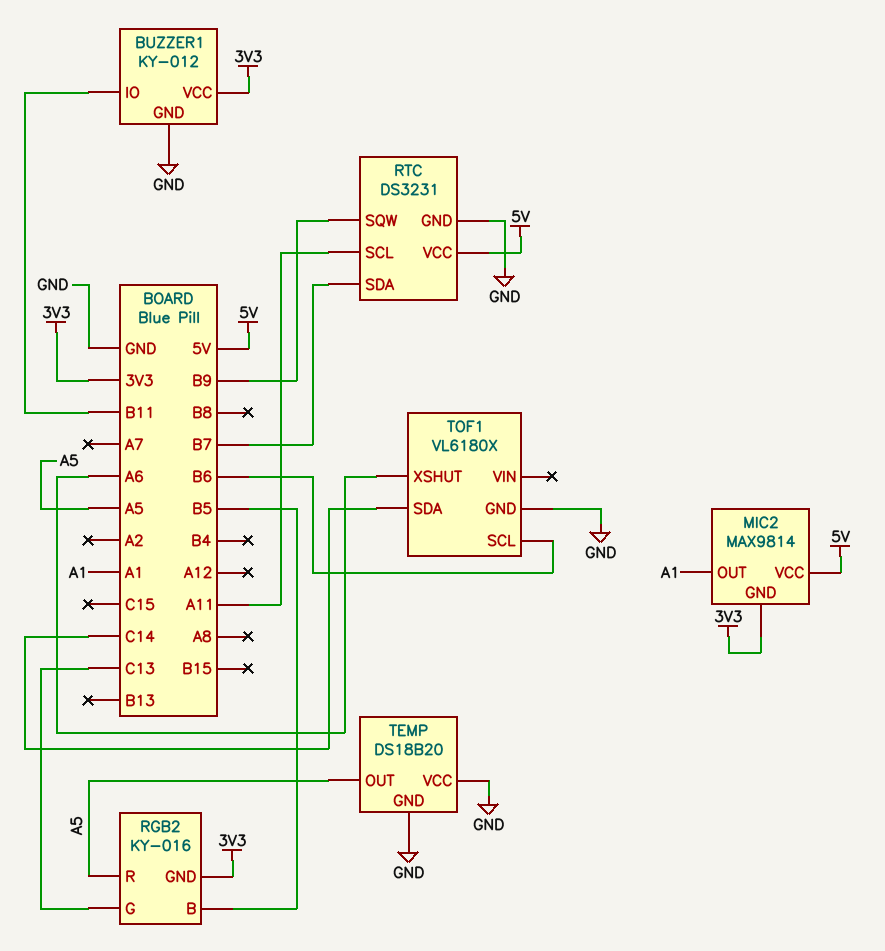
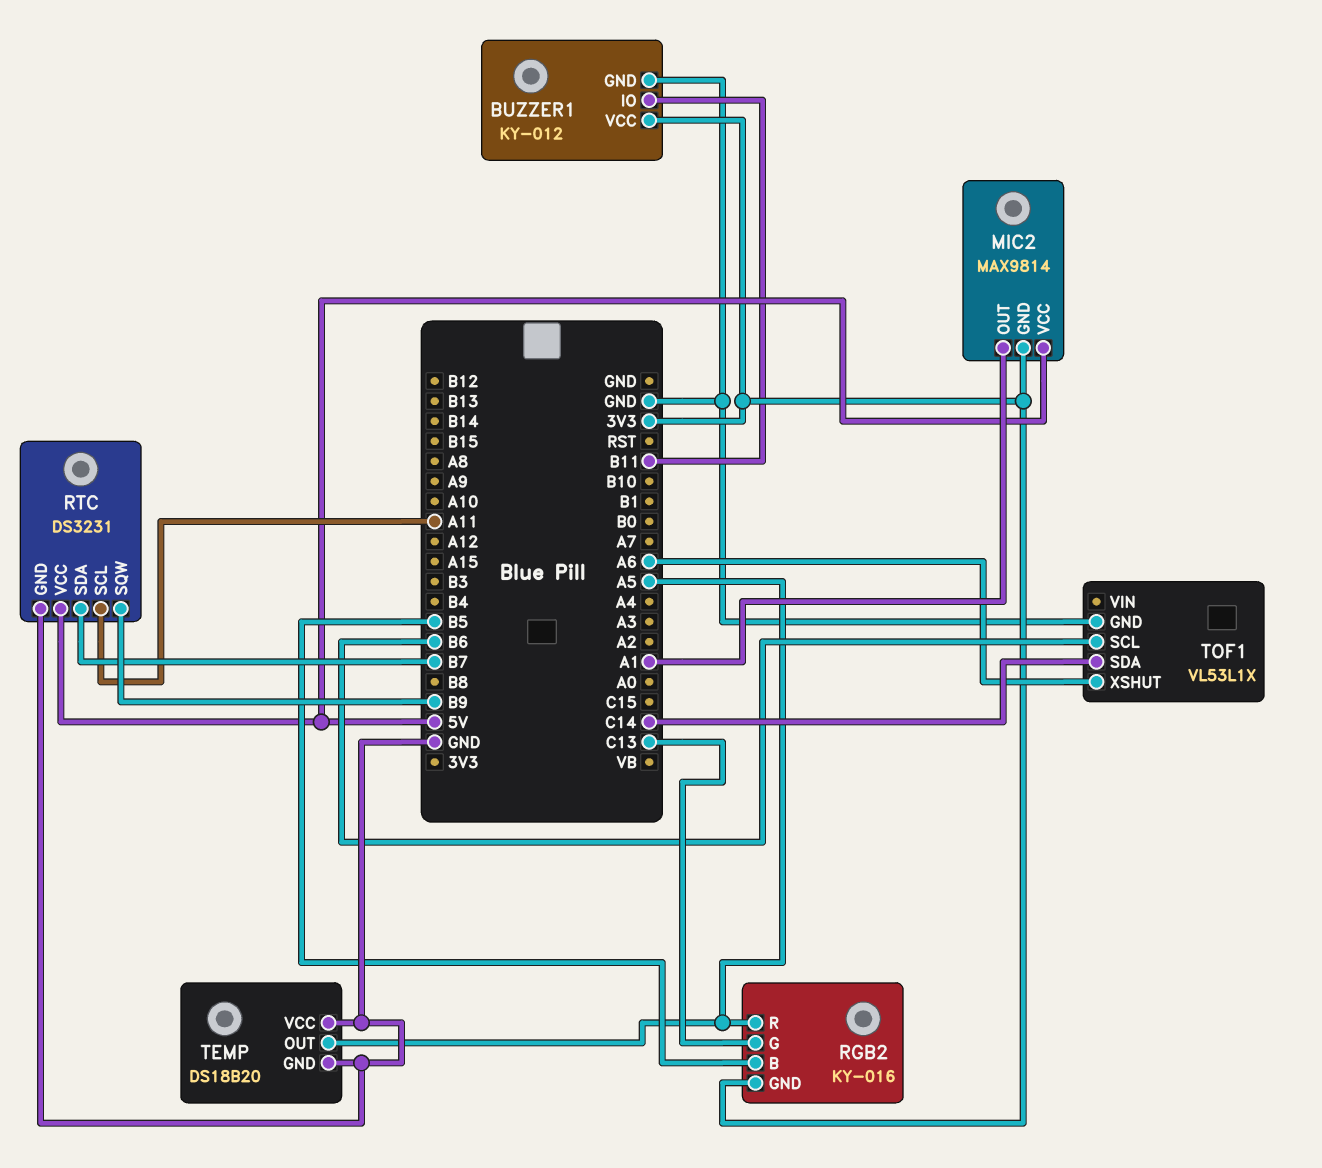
TOF1: VL6180X -> VL53L1X

